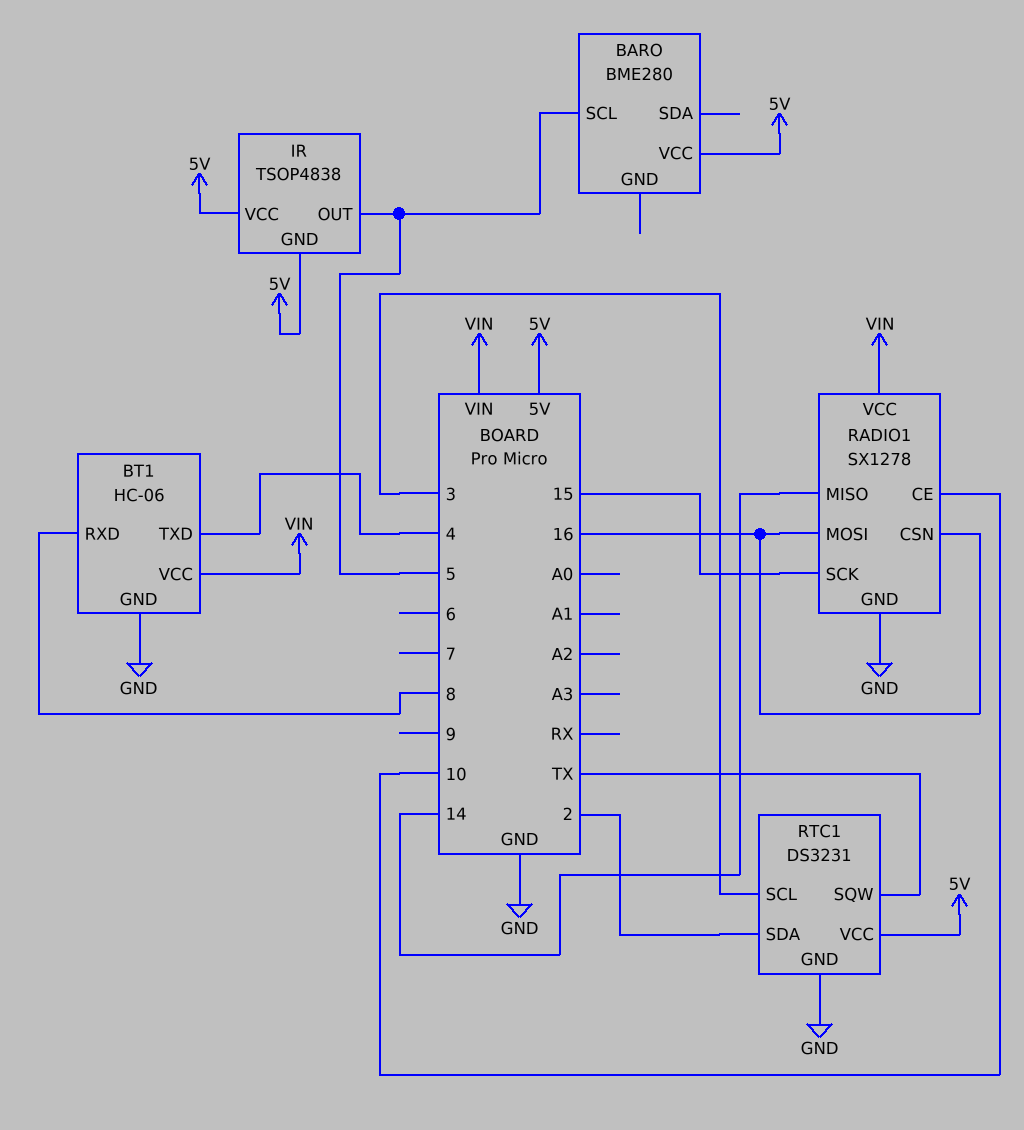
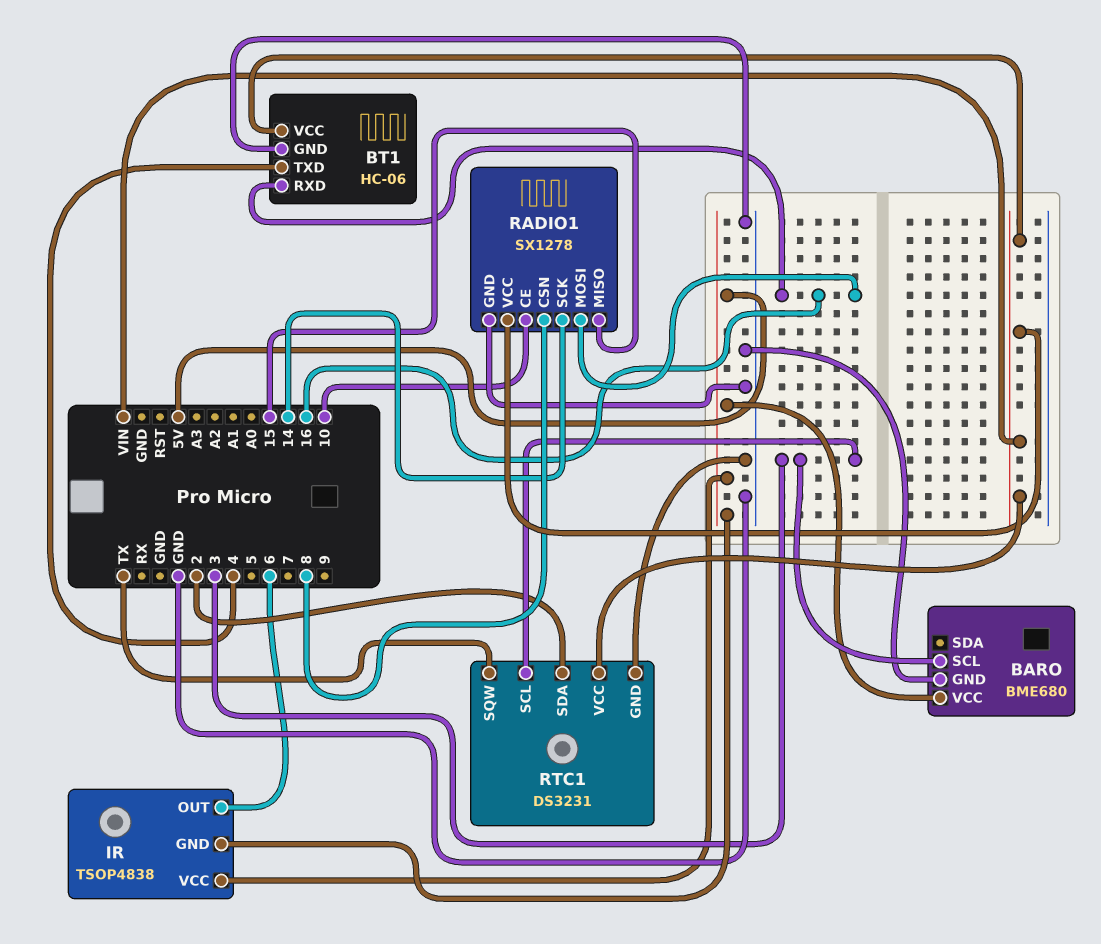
BARO: BME280 -> BME680
BARO pin GND: none -> GND
BARO pin SCL: 5 -> 3
BT1 pin RXD: 8 -> 16
IR pin OUT: 5 -> 6
RADIO1 pin CSN: 16 -> 8
RADIO1 pin MISO: 14 -> 15
RADIO1 pin SCK: 15 -> 14
RTC1 pin VCC: 5V -> VIN

